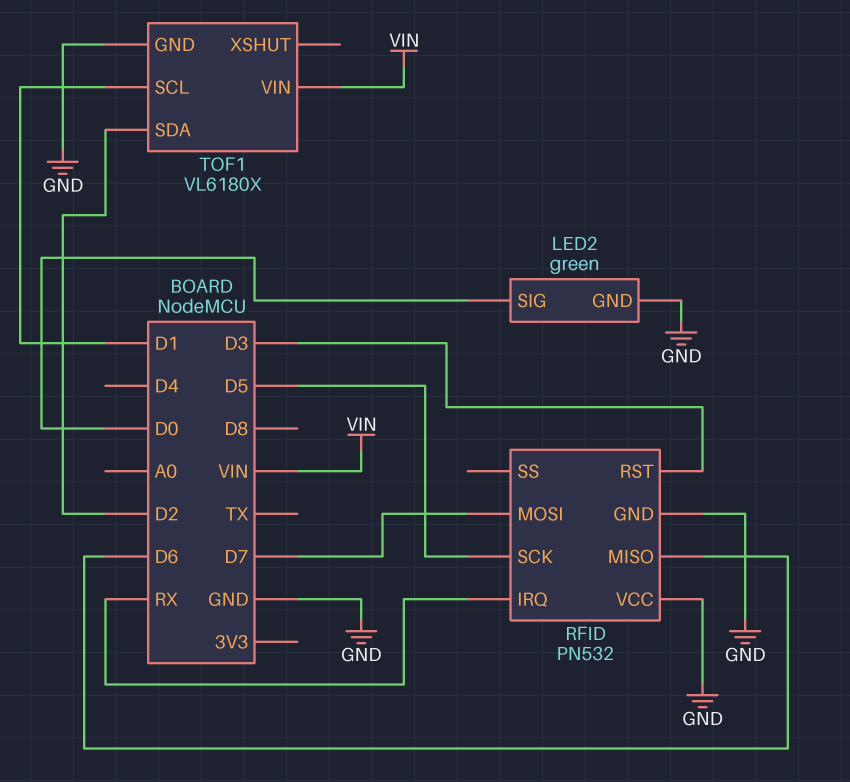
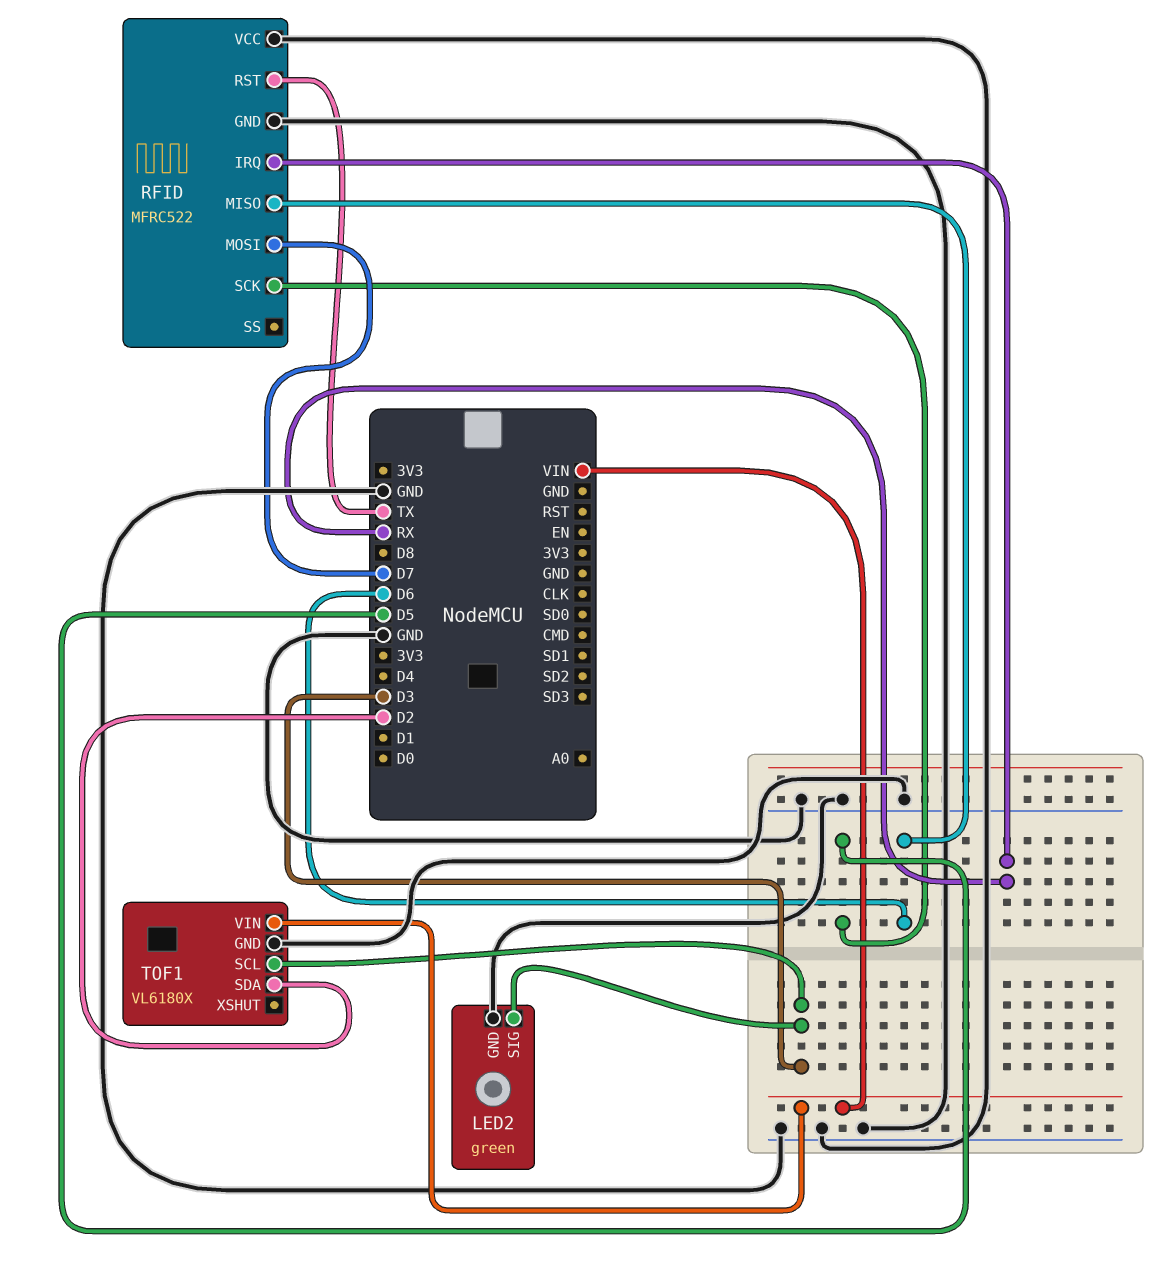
LED2 pin SIG: D0 -> D3
RFID: PN532 -> MFRC522
RFID pin RST: D3 -> TX
TOF1 pin SCL: D1 -> D3

